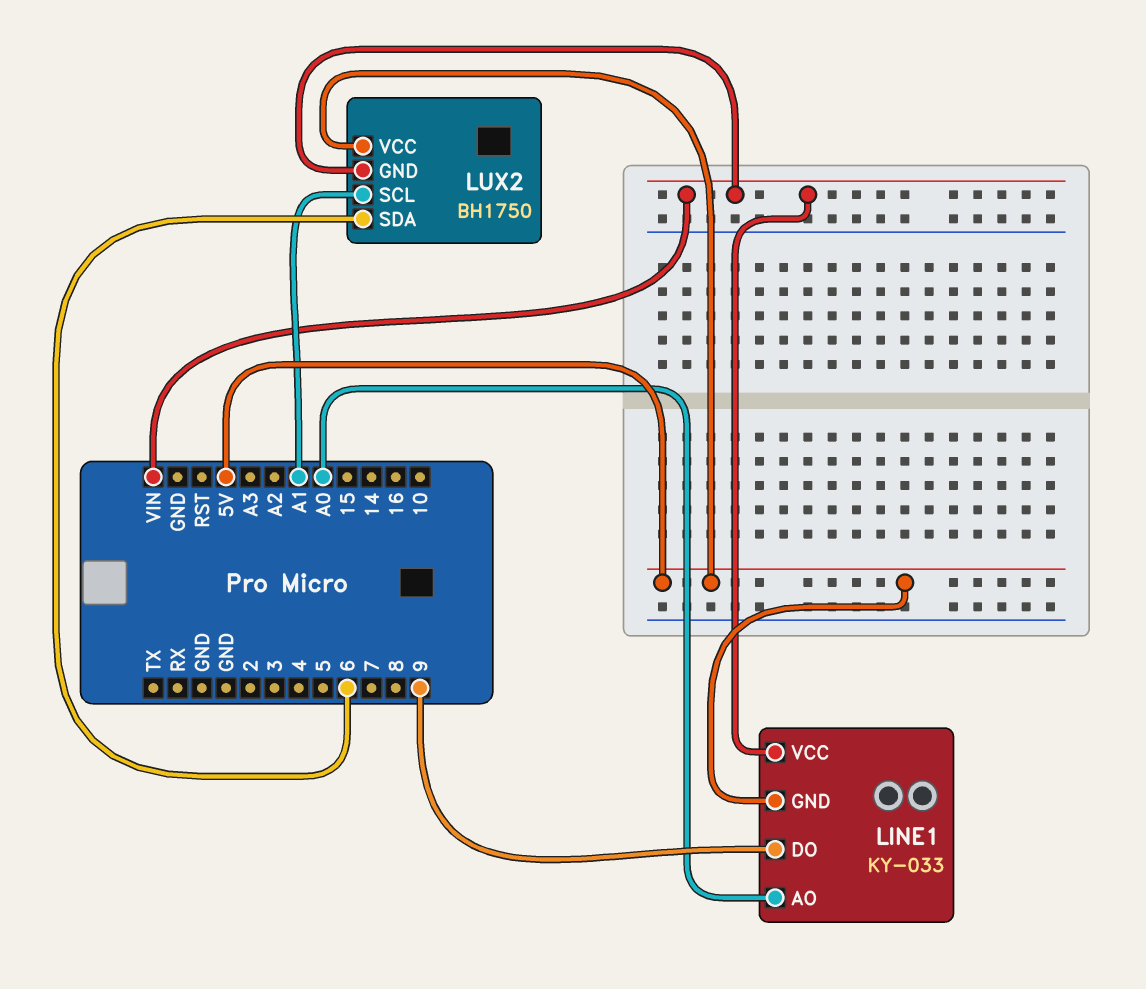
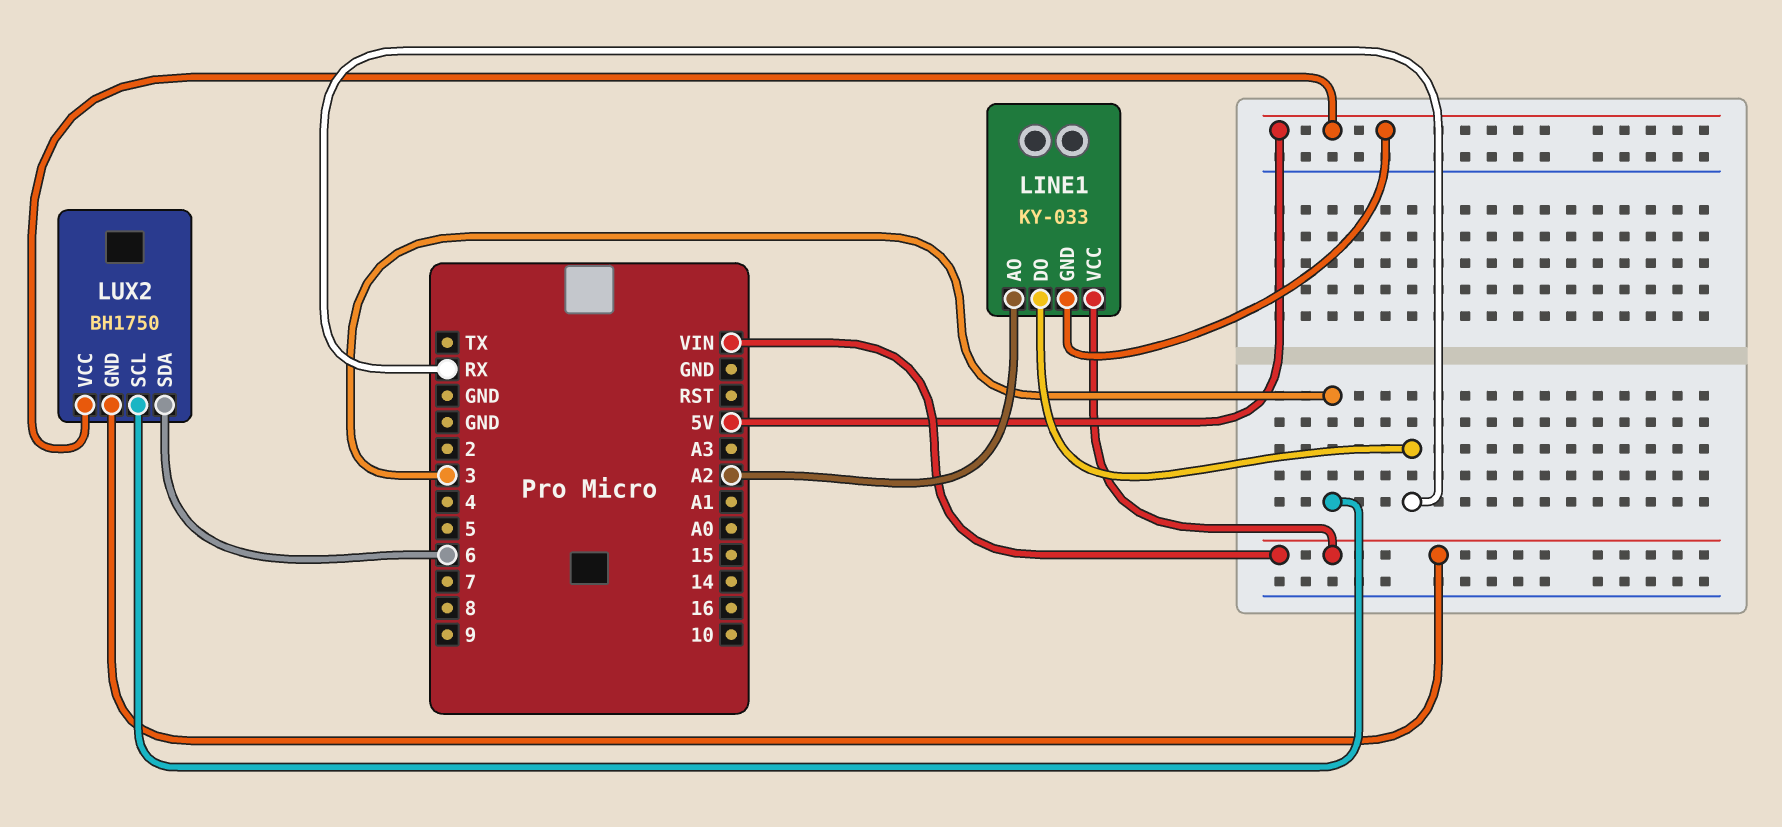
LINE1 pin AO: A0 -> A2
LINE1 pin DO: 9 -> RX
LUX2 pin SCL: A1 -> 3

